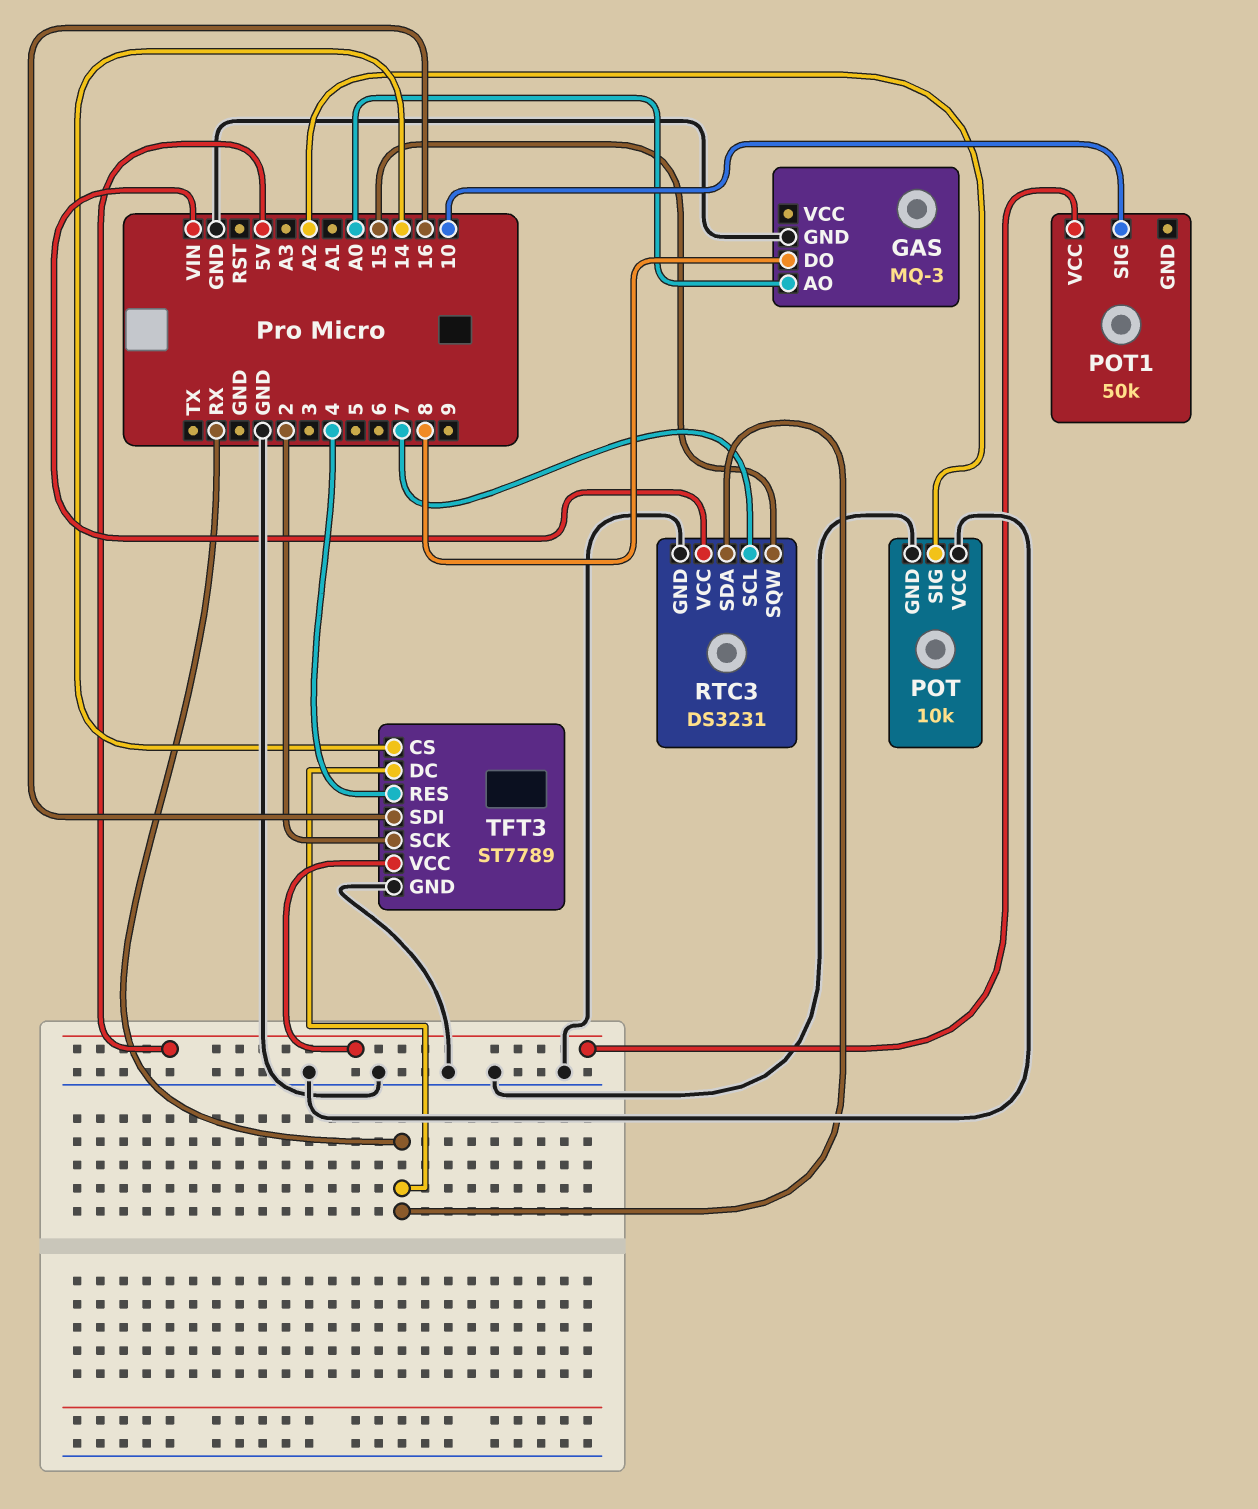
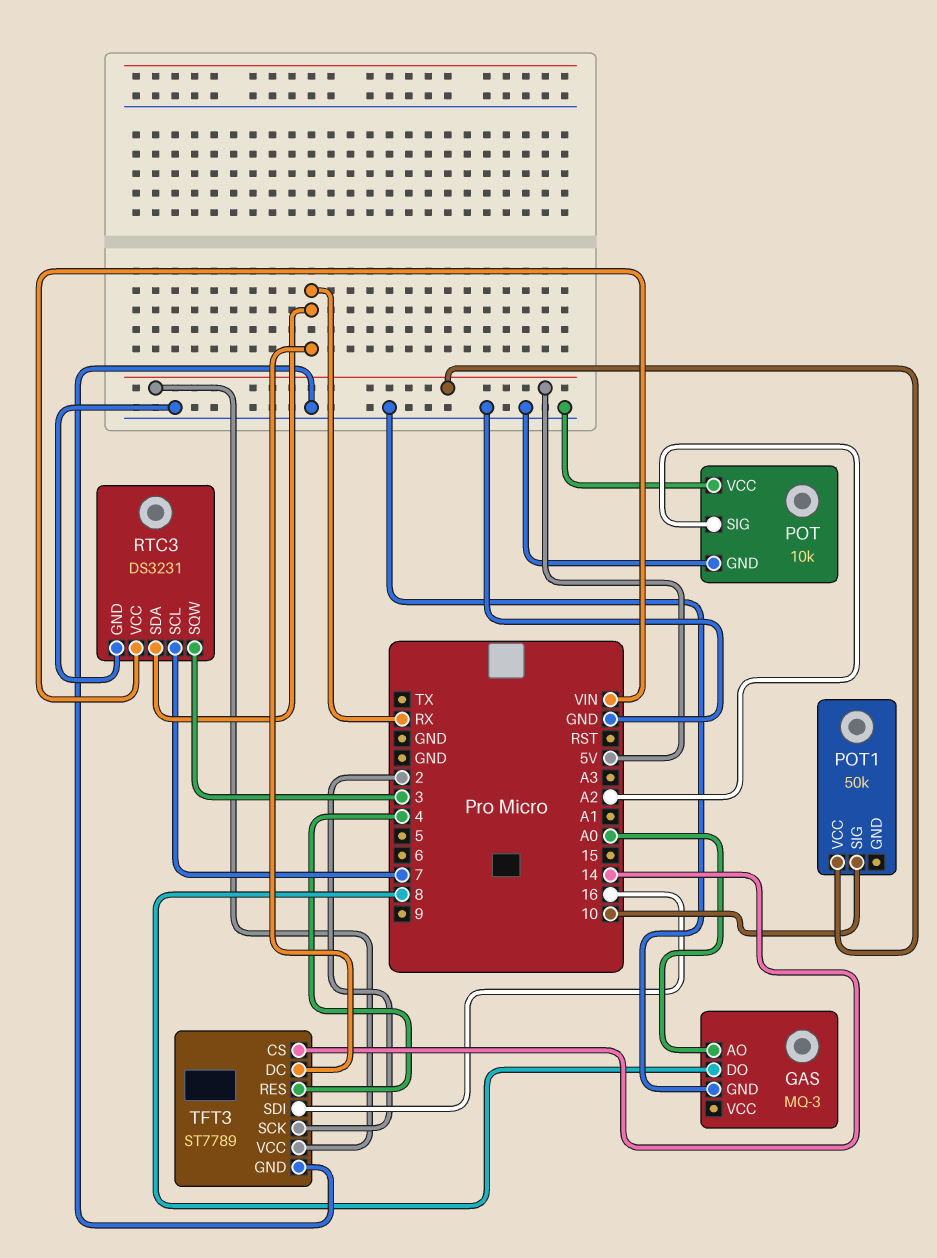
RTC3 pin SQW: 15 -> 3

